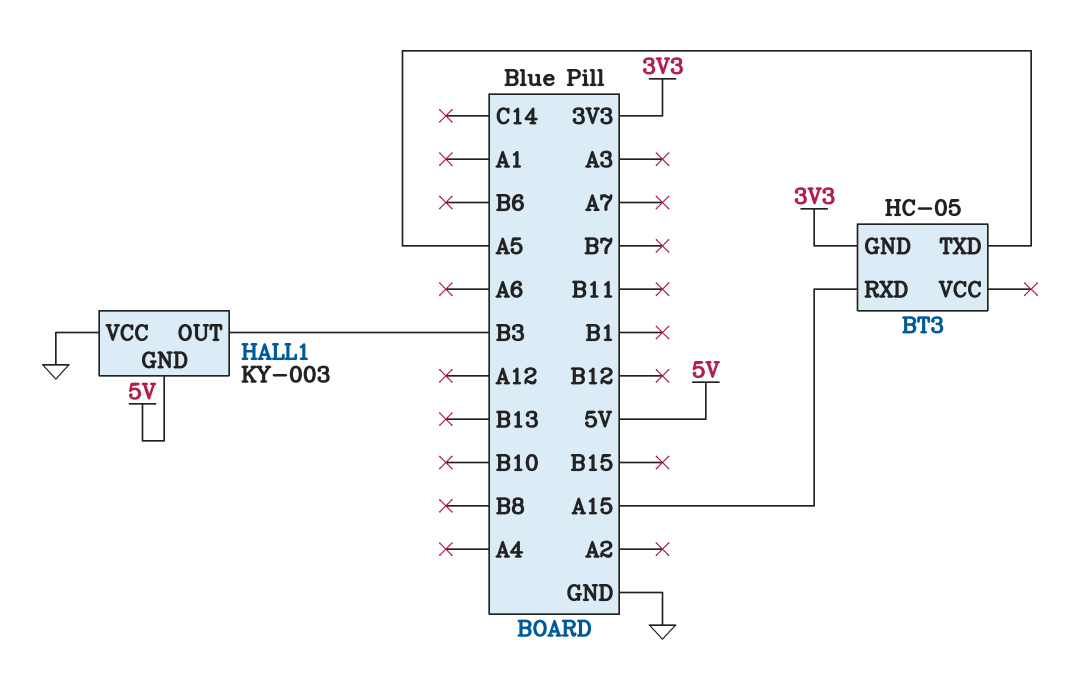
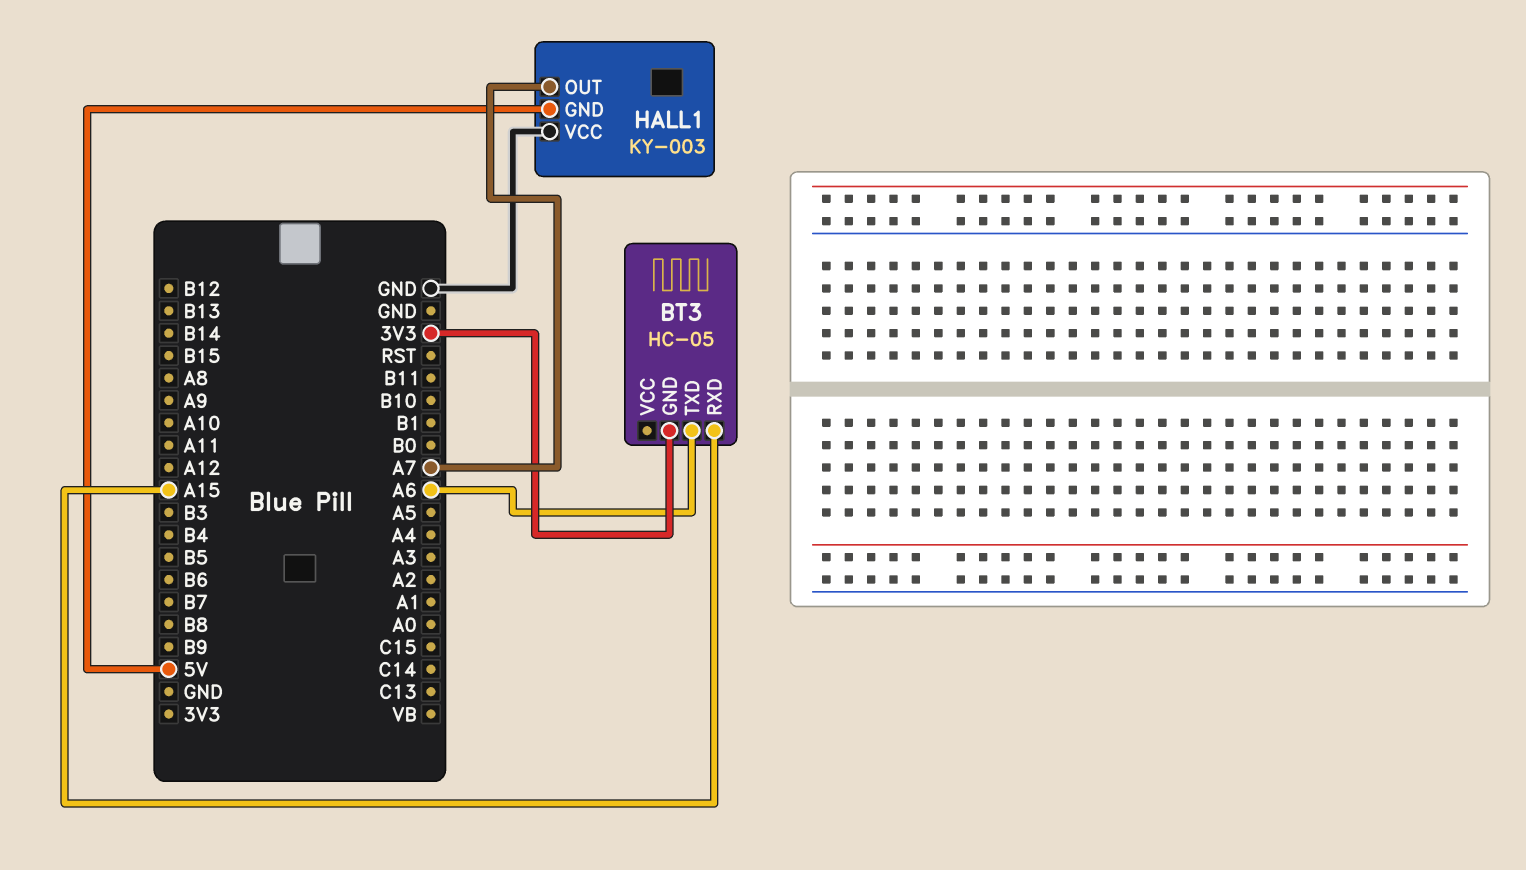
BT3 pin TXD: A5 -> A6
HALL1 pin OUT: B3 -> A7

